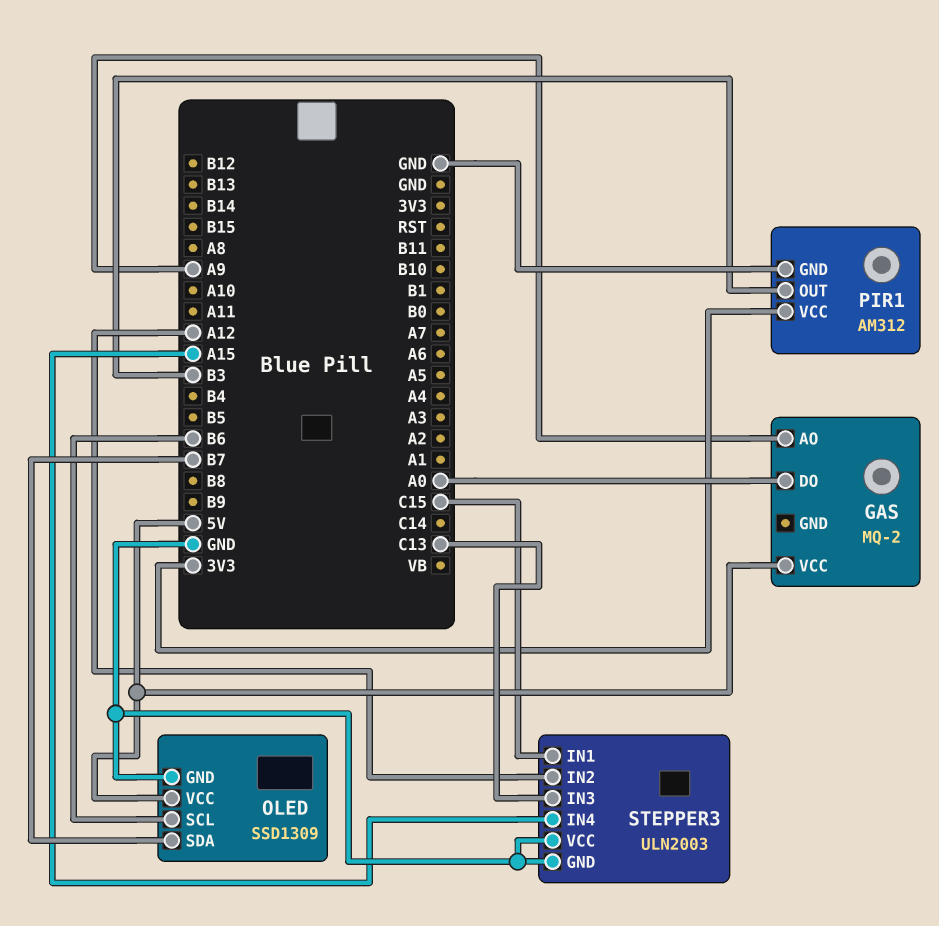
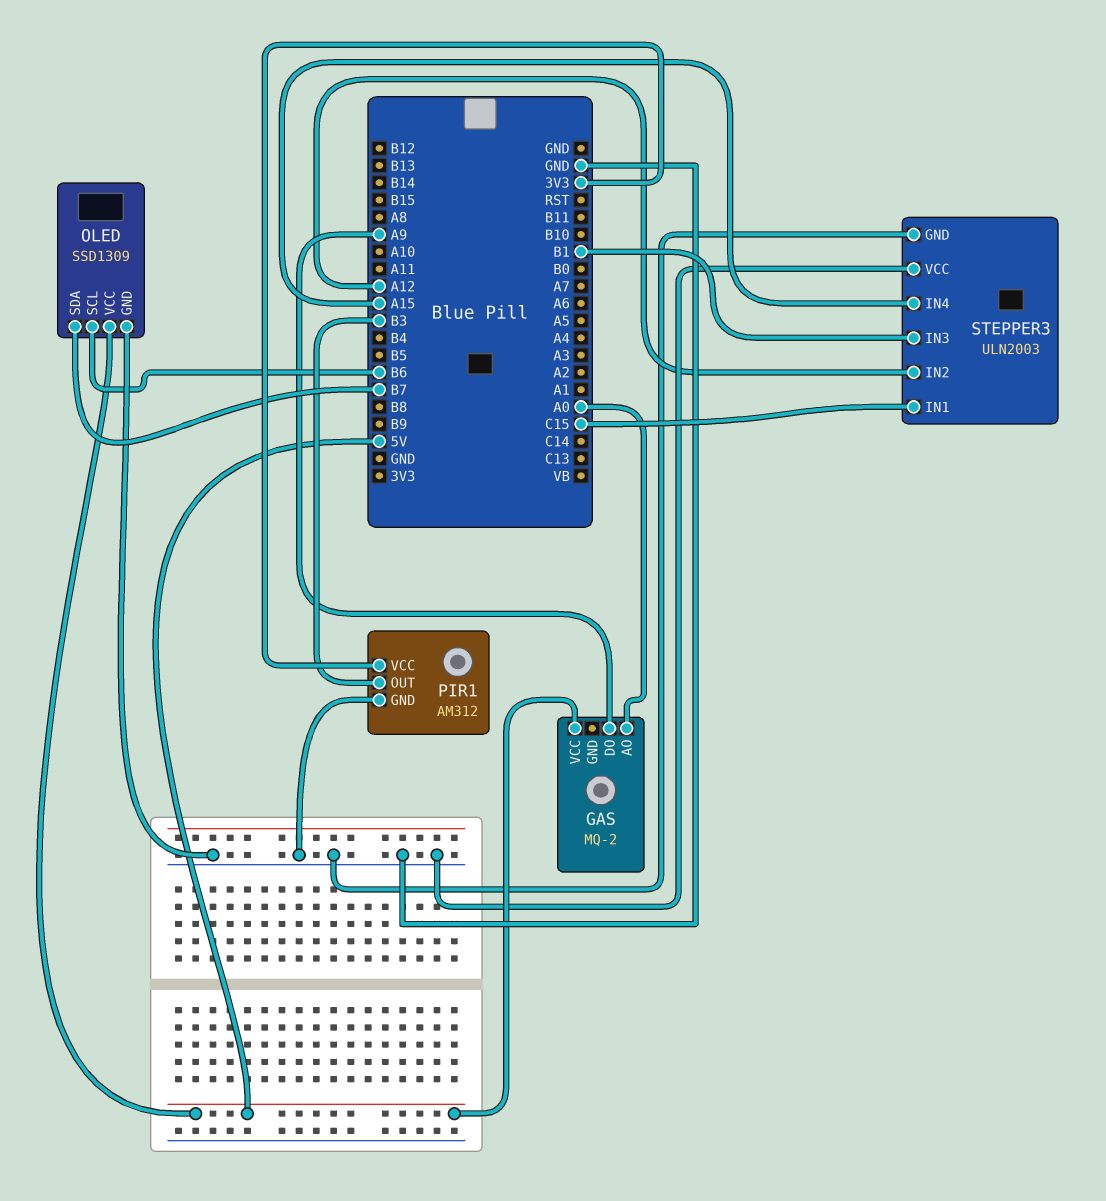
GAS pin AO: A9 -> A0
GAS pin DO: A0 -> A9
STEPPER3 pin IN3: C13 -> B1

